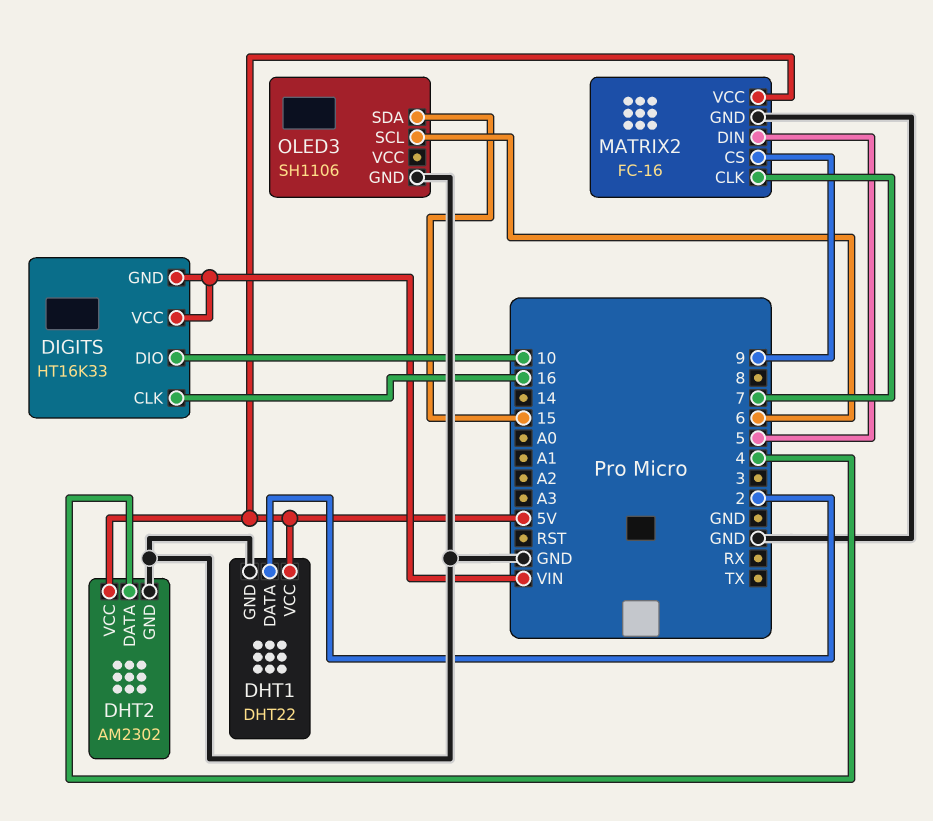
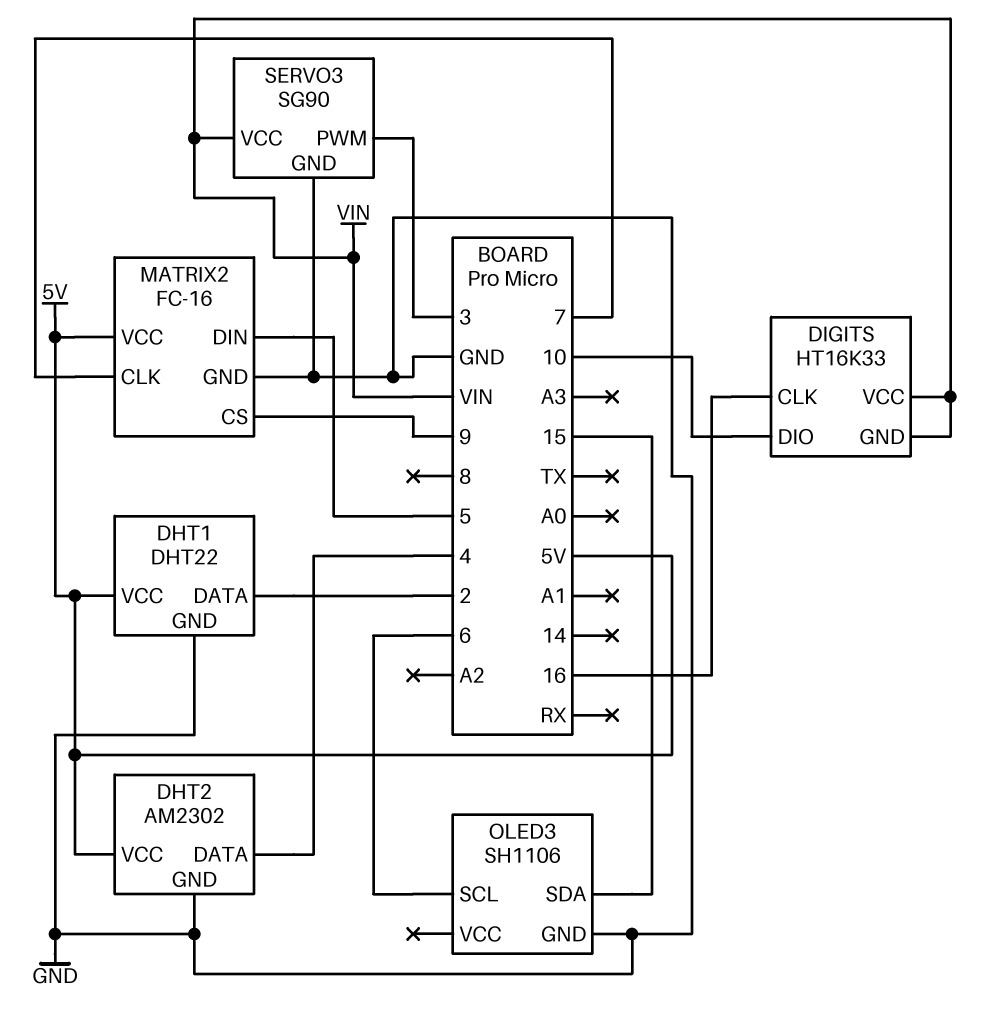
SERVO3: none -> SG90
SERVO3 pin GND: none -> GND
SERVO3 pin PWM: none -> 3
SERVO3 pin VCC: none -> VIN

